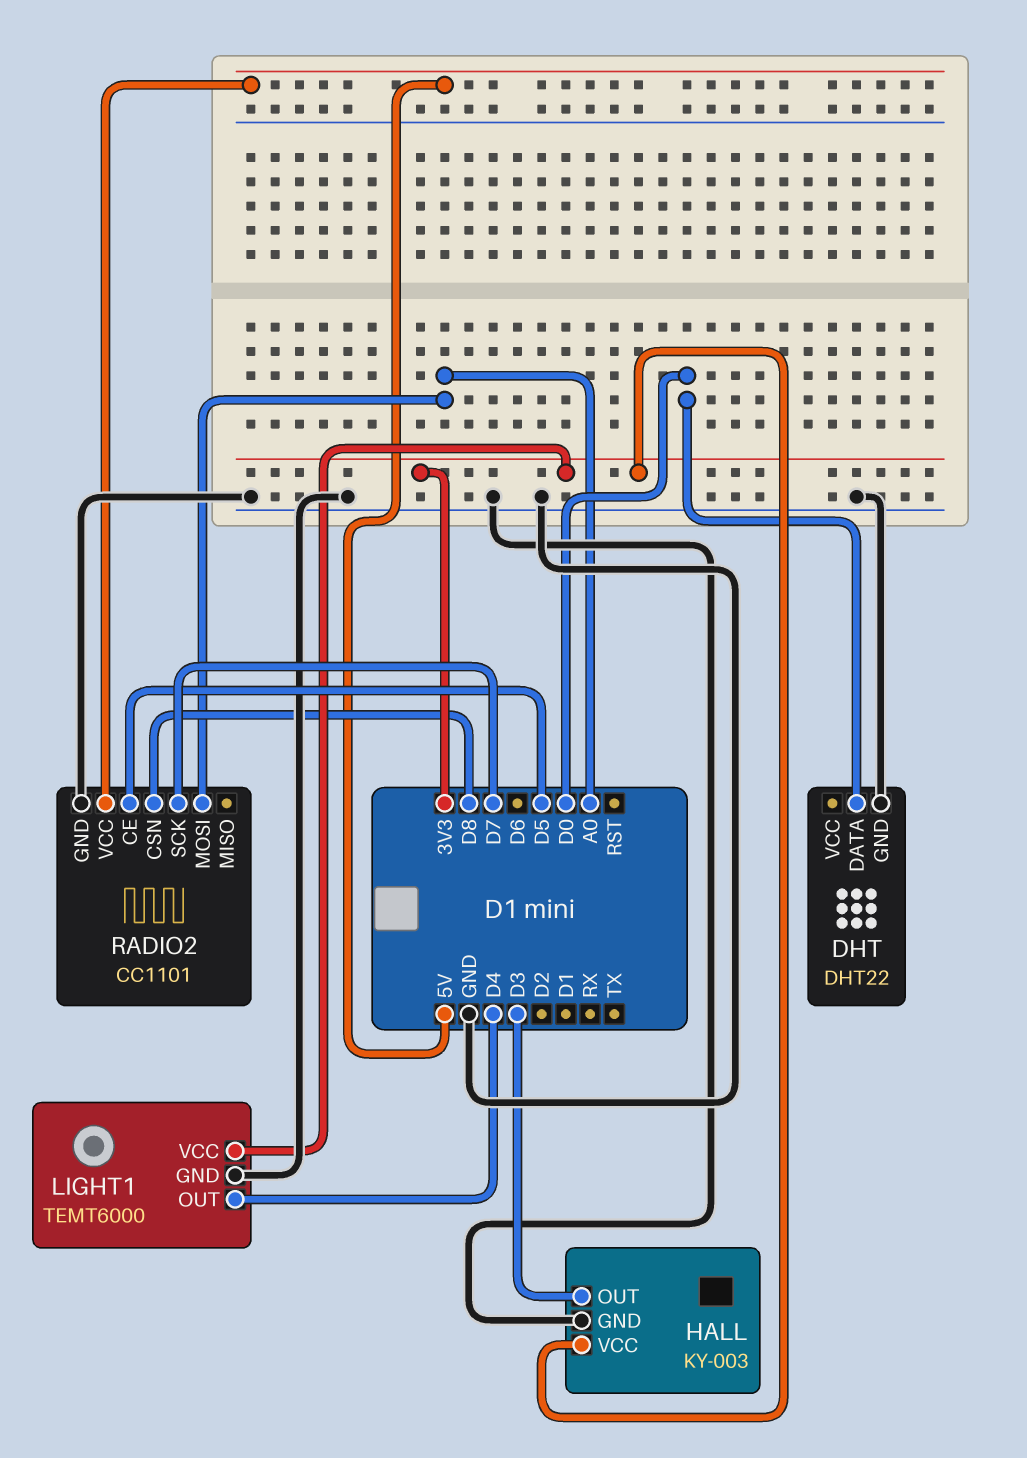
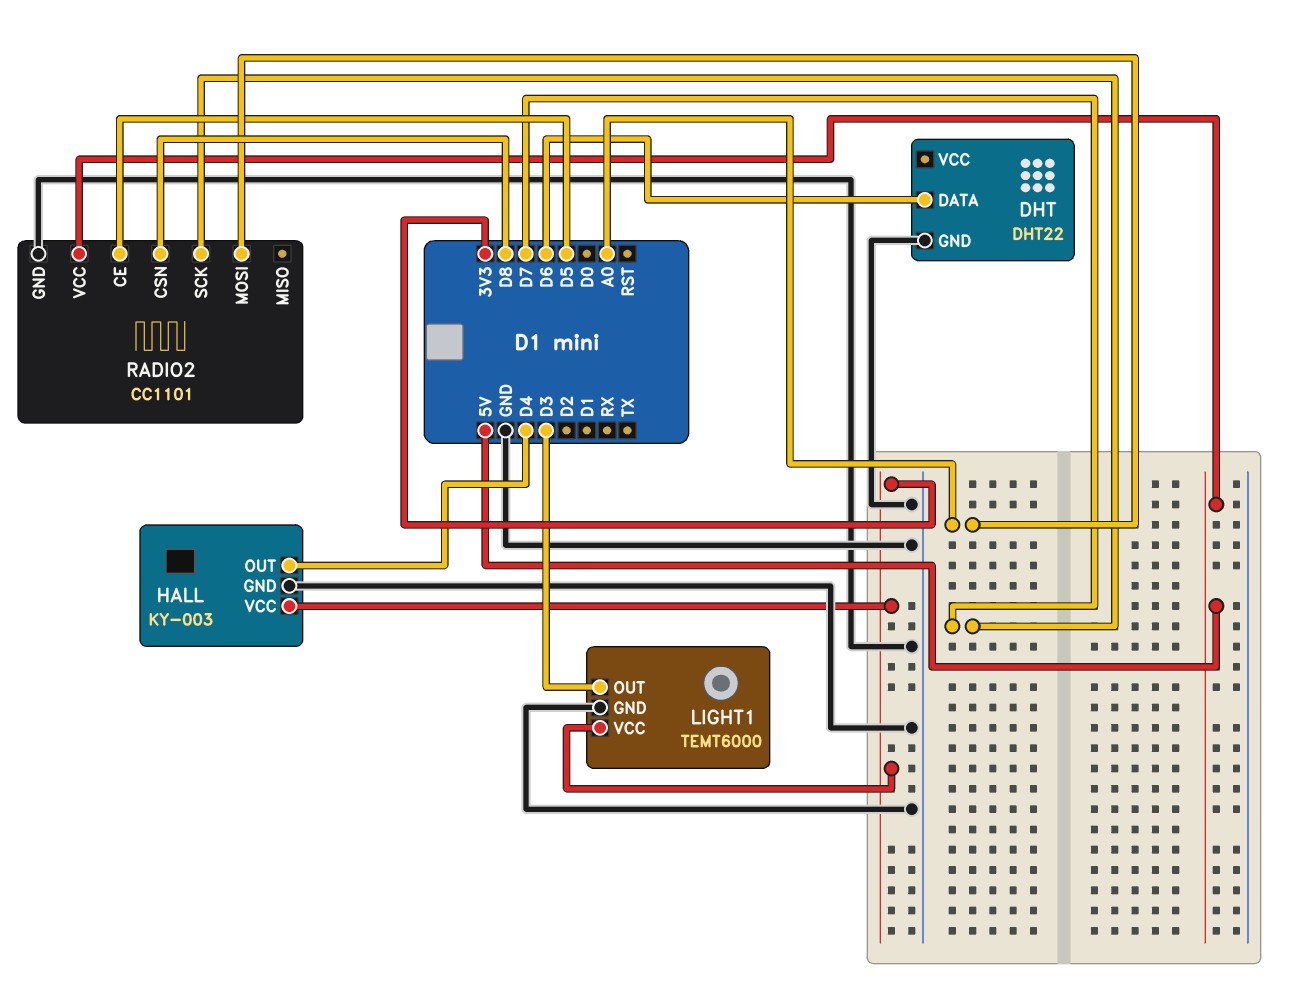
DHT pin DATA: D0 -> D6
HALL pin OUT: D3 -> D4
LIGHT1 pin OUT: D4 -> D3

